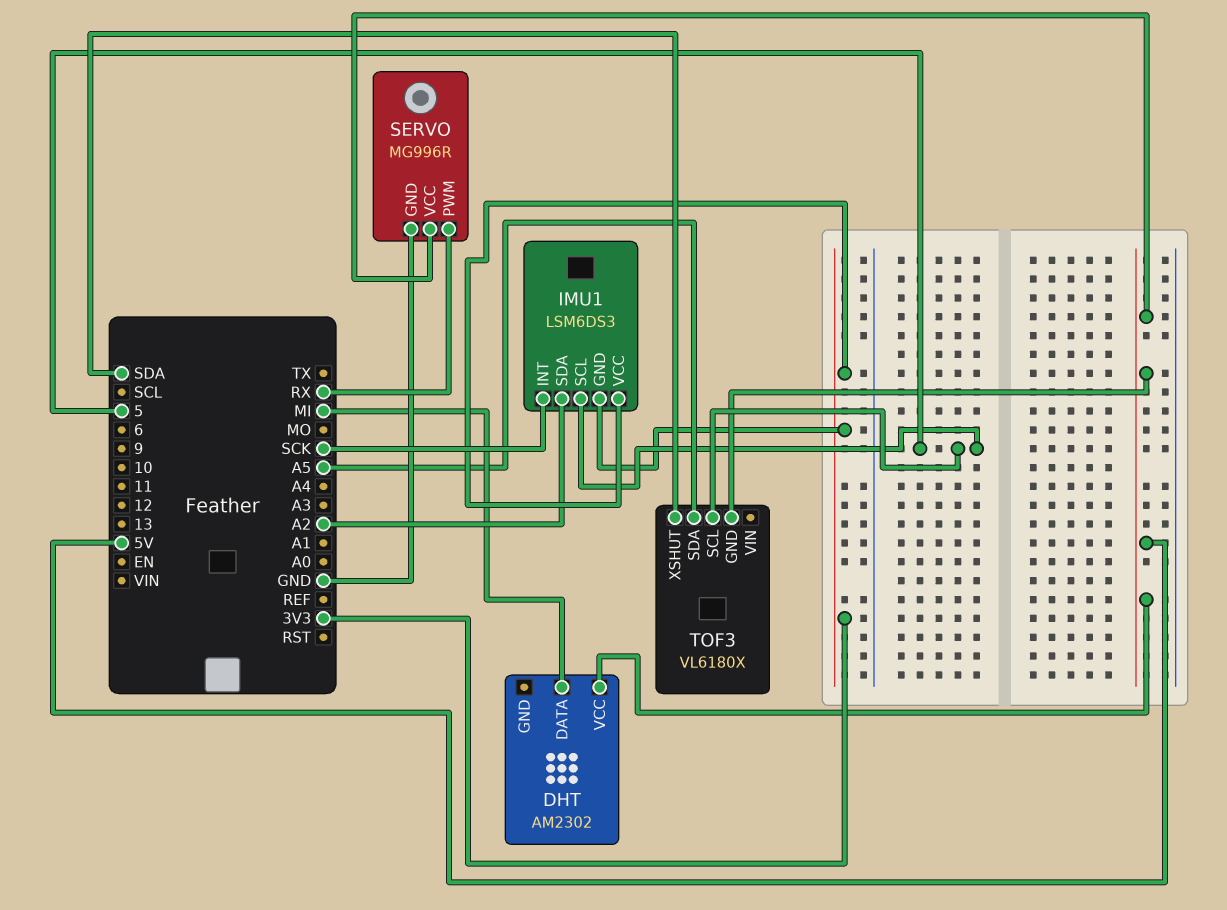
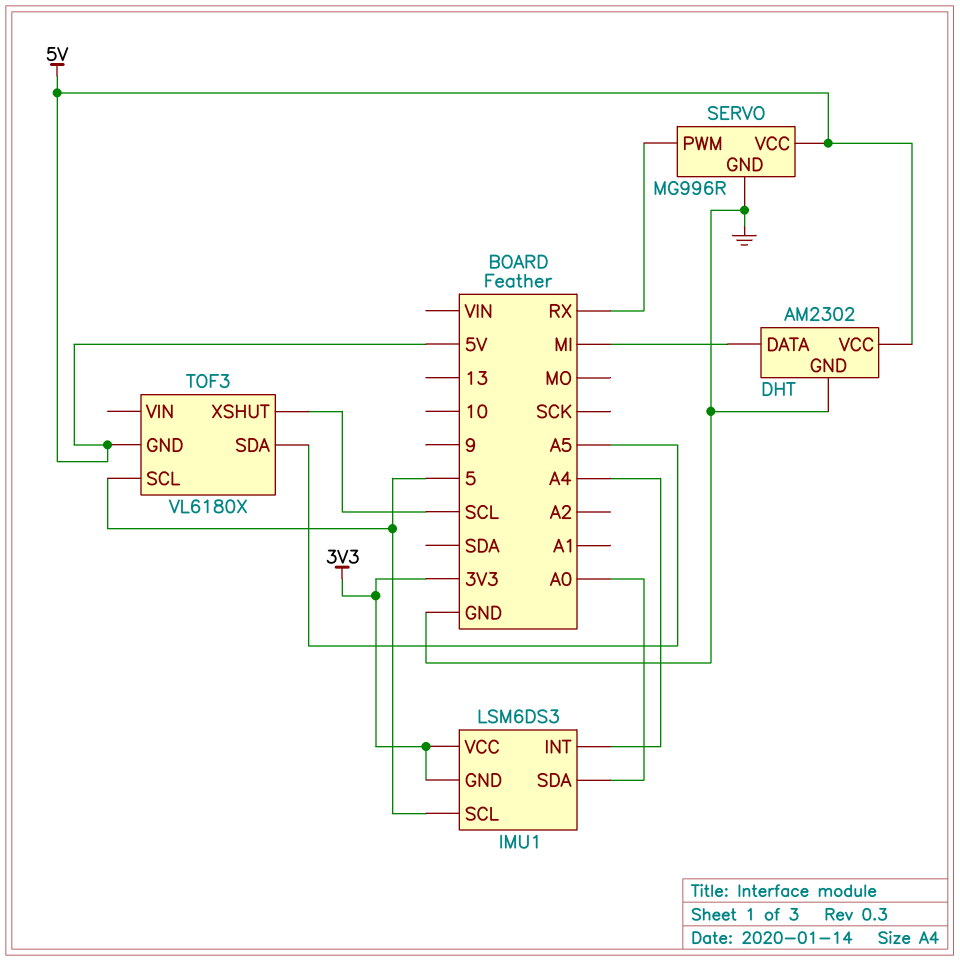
DHT pin GND: none -> GND
IMU1 pin INT: SCK -> A4
IMU1 pin SDA: A2 -> A0
TOF3 pin XSHUT: SDA -> SCL

